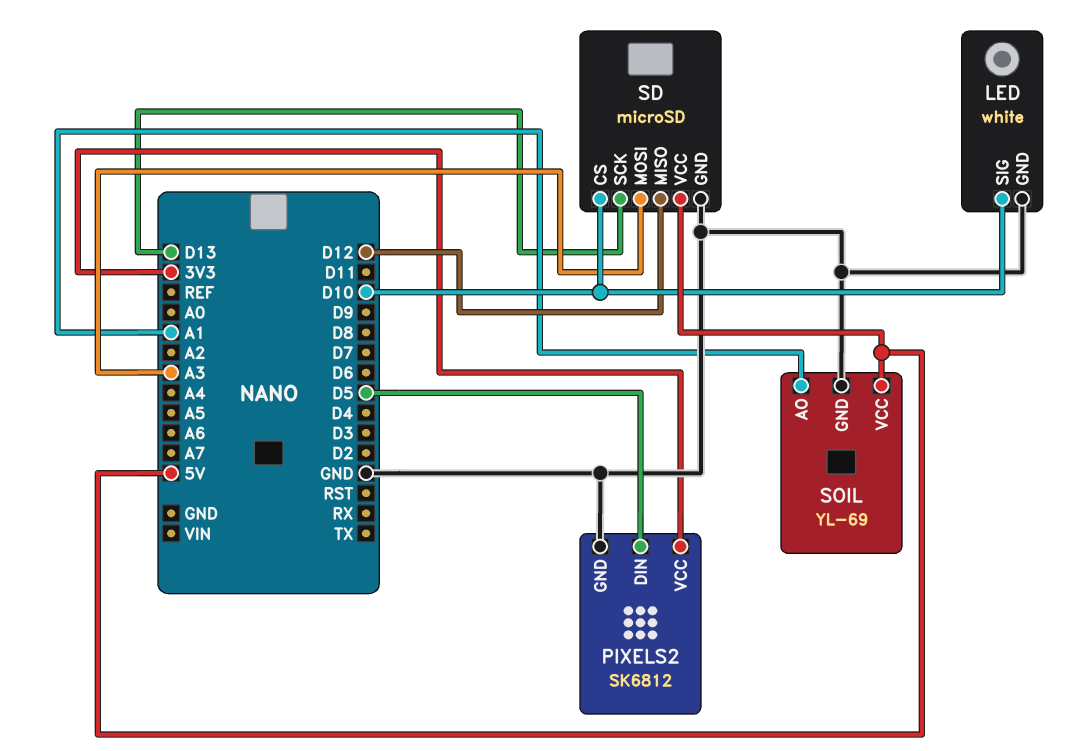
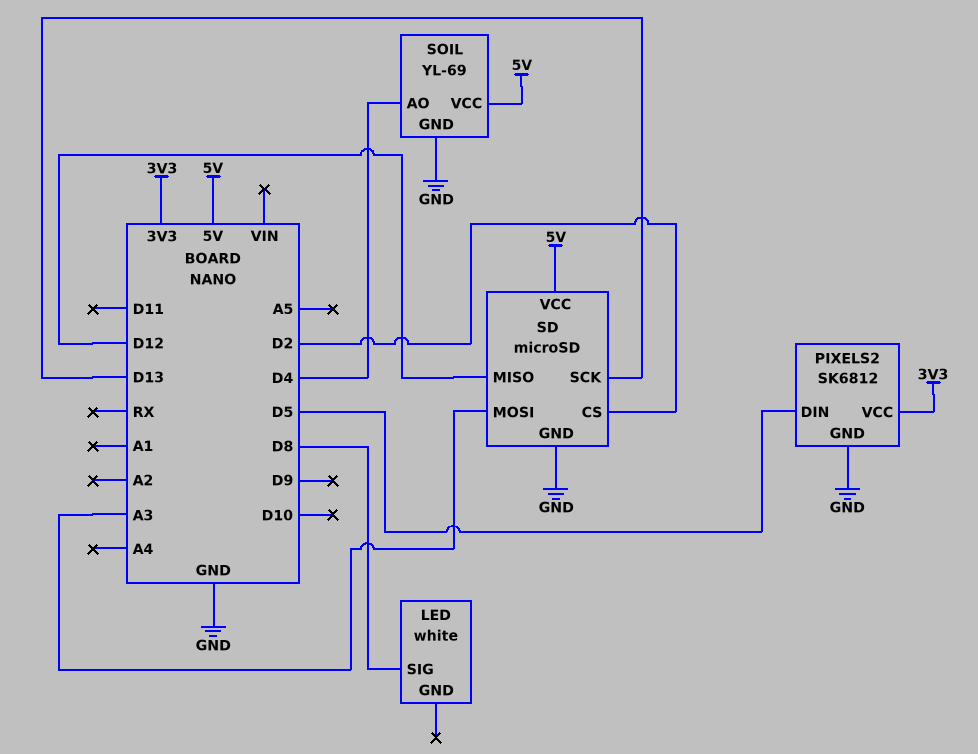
LED pin GND: GND -> none
LED pin SIG: D10 -> D8
SD pin CS: D10 -> D2
SOIL pin AO: A1 -> D4

